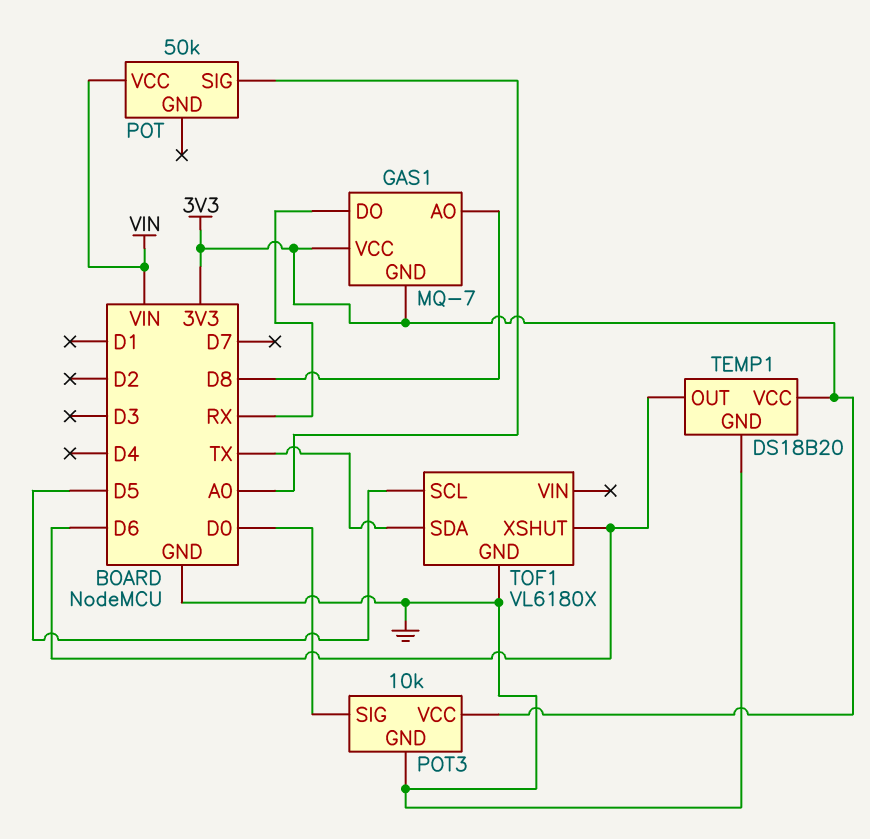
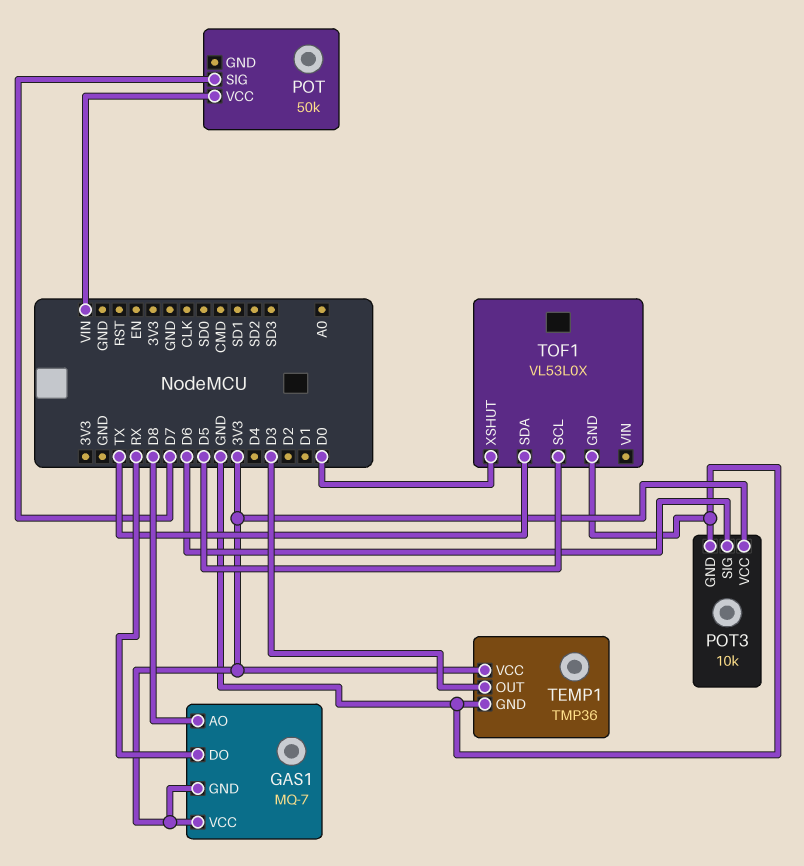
POT pin SIG: A0 -> D7
POT3 pin SIG: D0 -> D6
TEMP1: DS18B20 -> TMP36
TEMP1 pin OUT: D6 -> D3
TOF1: VL6180X -> VL53L0X
TOF1 pin XSHUT: D6 -> D0

